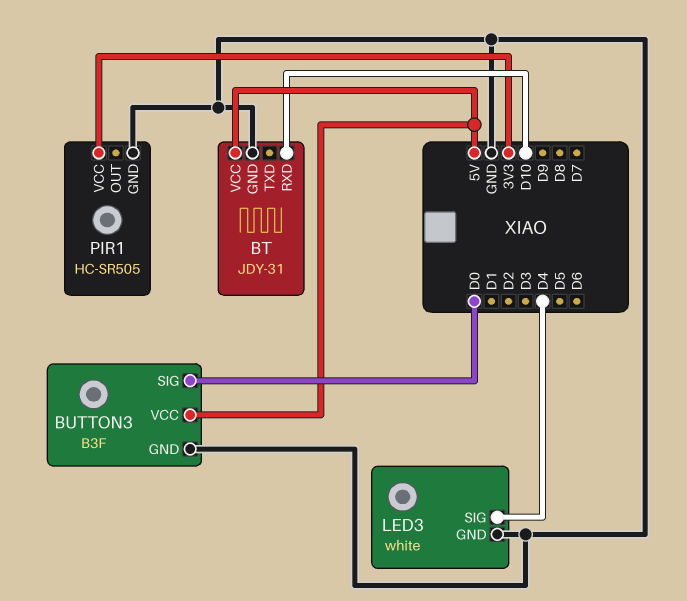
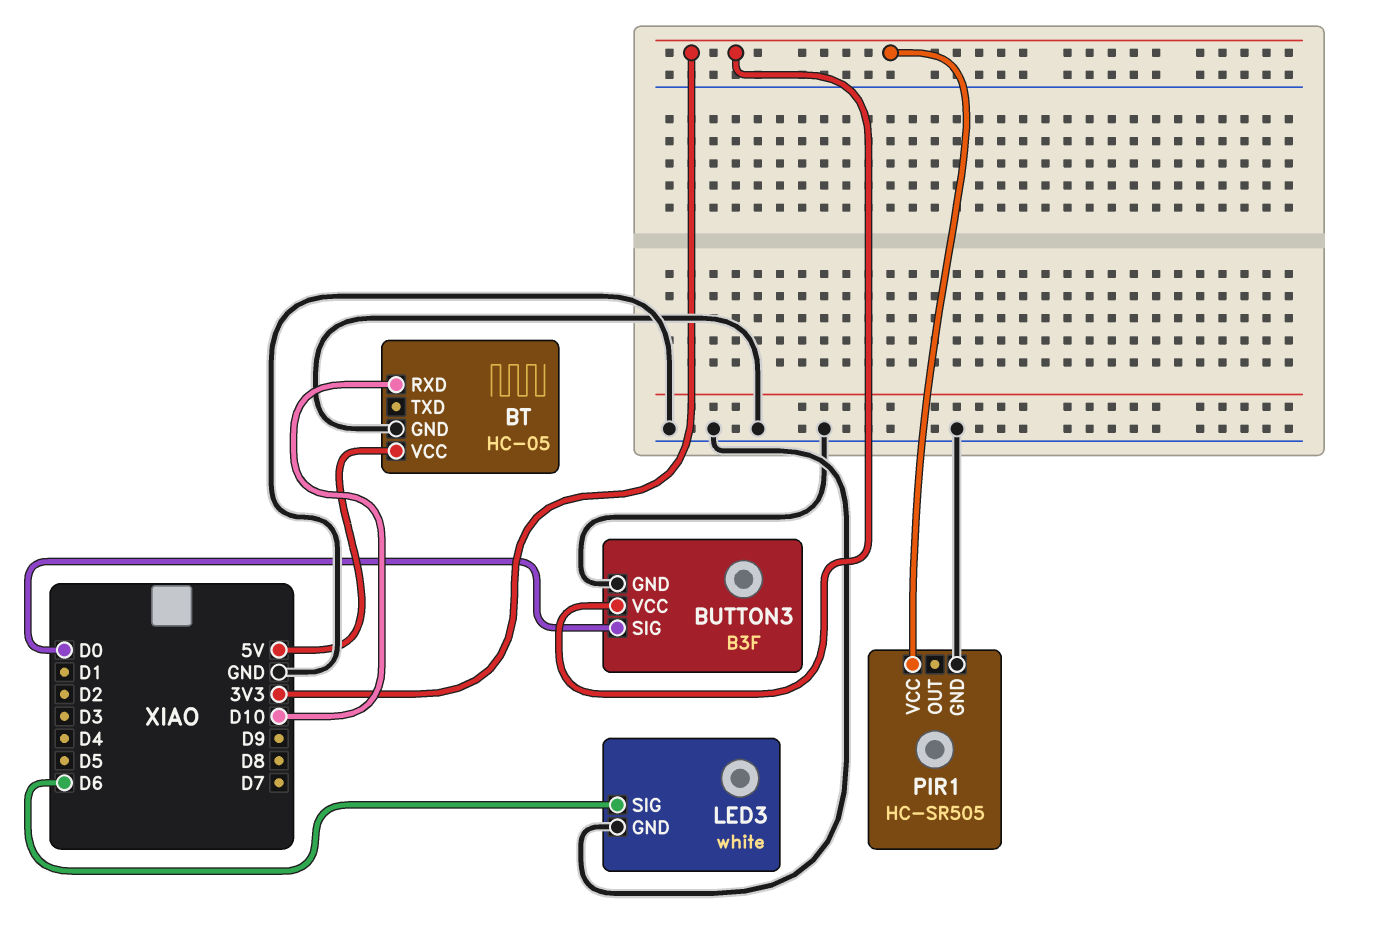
BT: JDY-31 -> HC-05
BUTTON3 pin VCC: 5V -> 3V3
LED3 pin SIG: D4 -> D6

